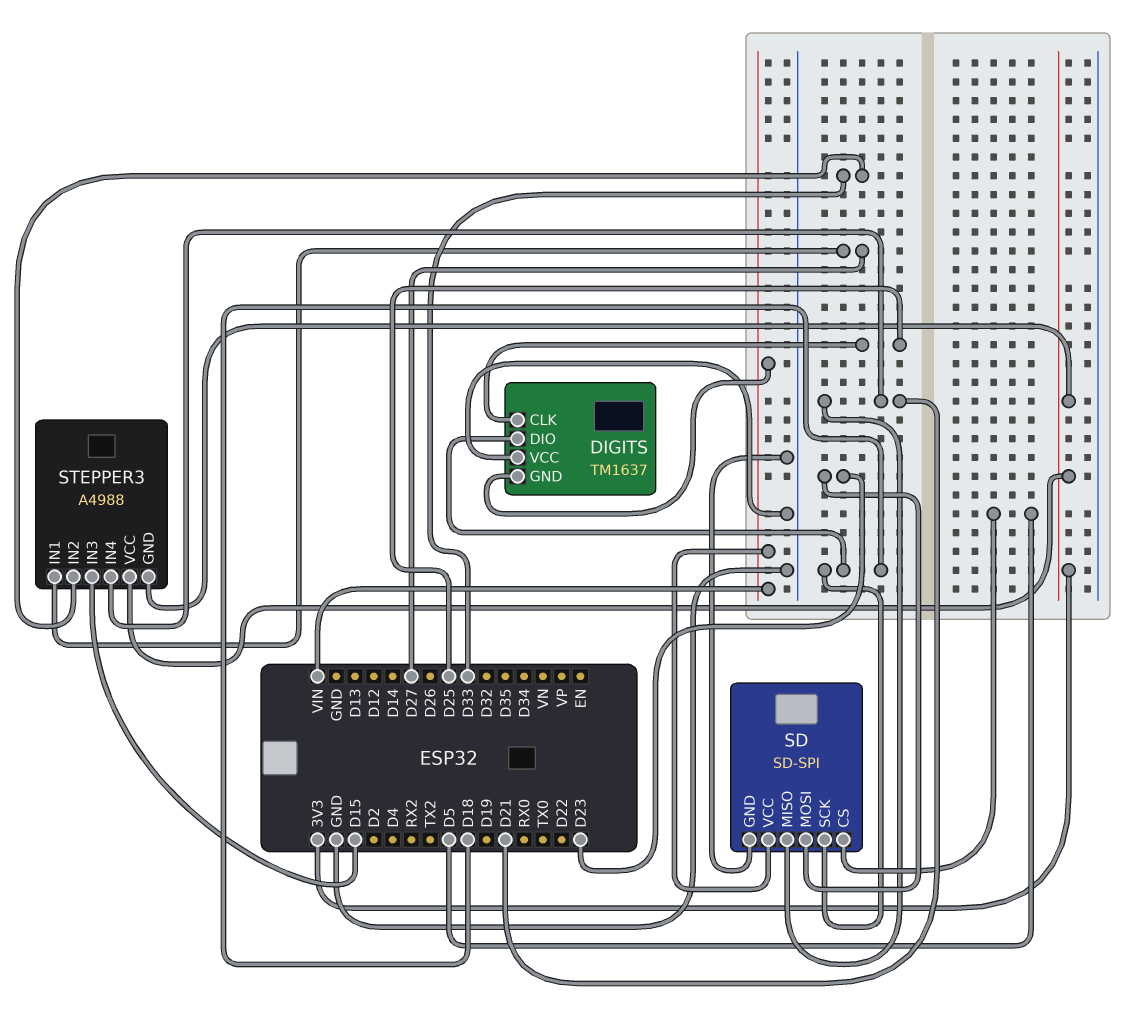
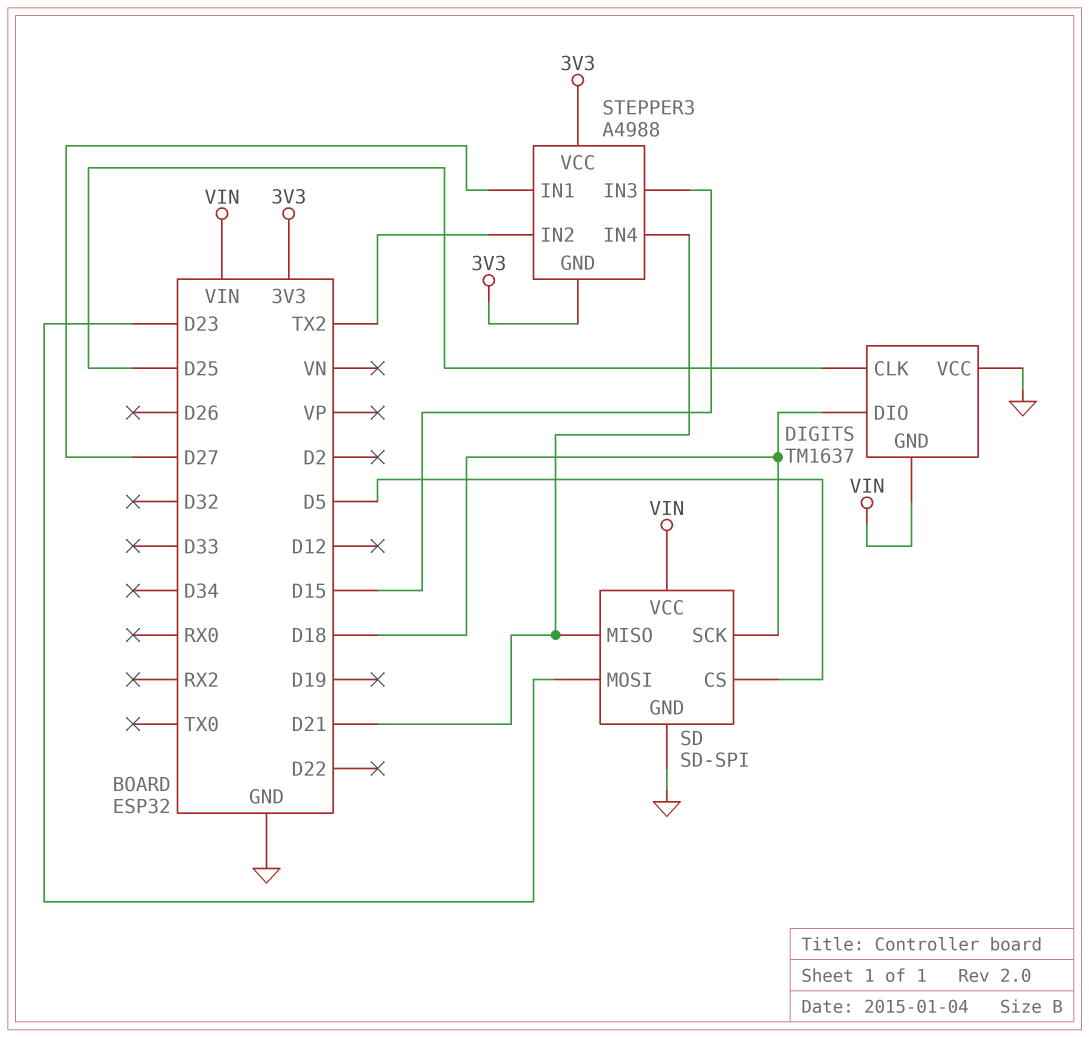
STEPPER3 pin IN2: D33 -> TX2

